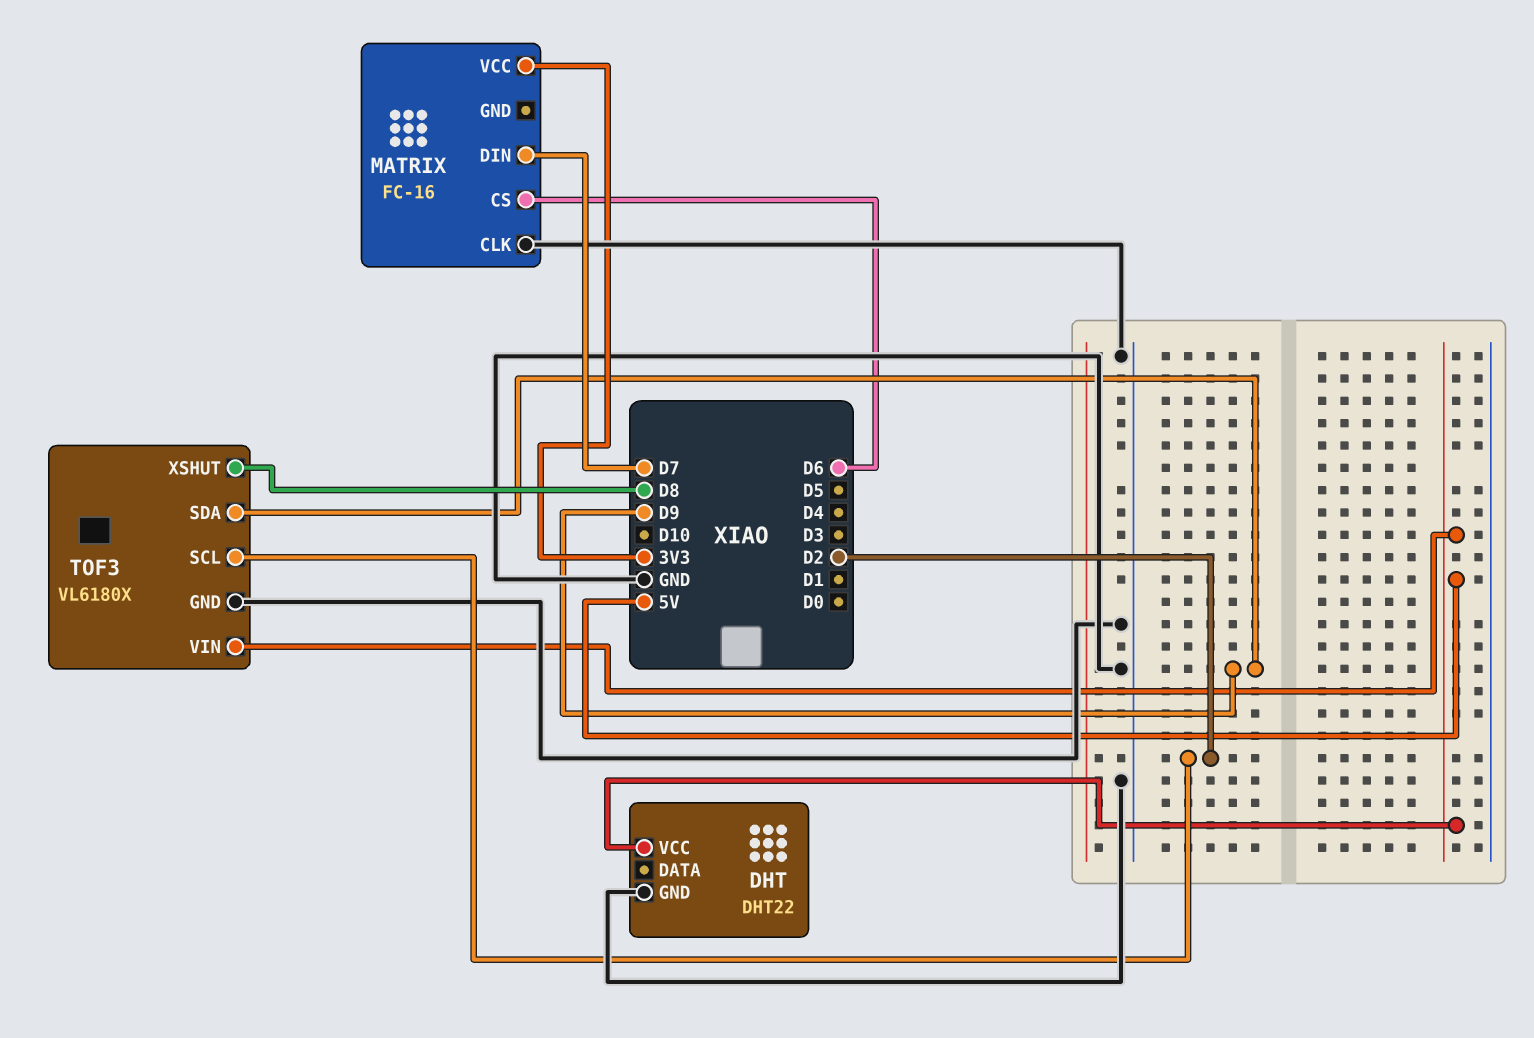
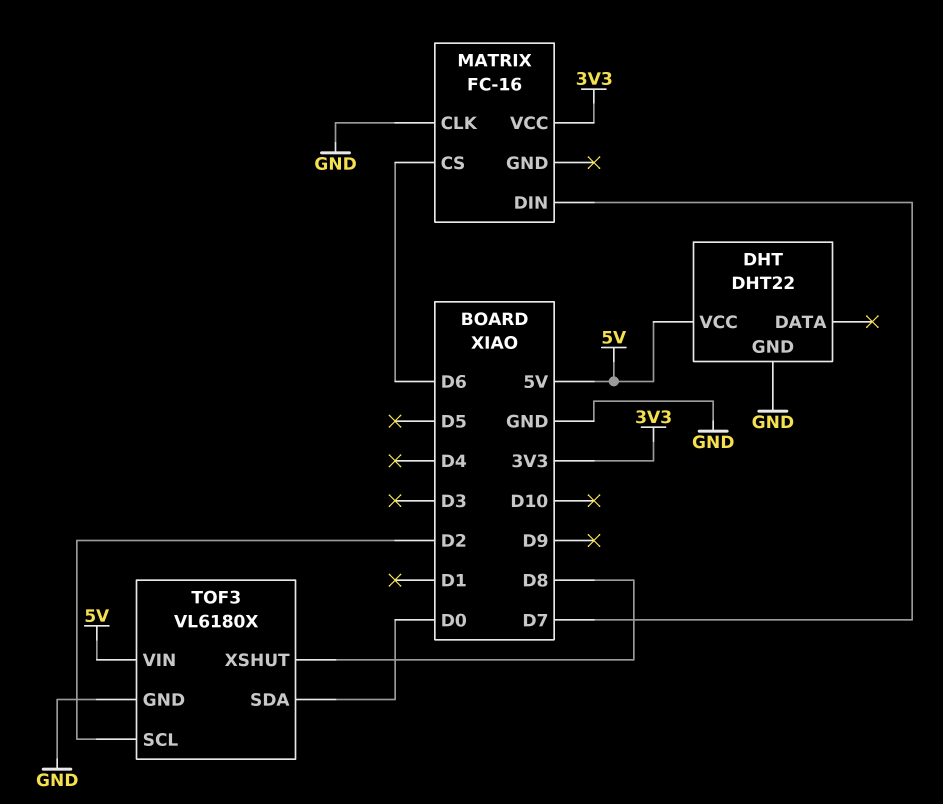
TOF3 pin SDA: D9 -> D0

